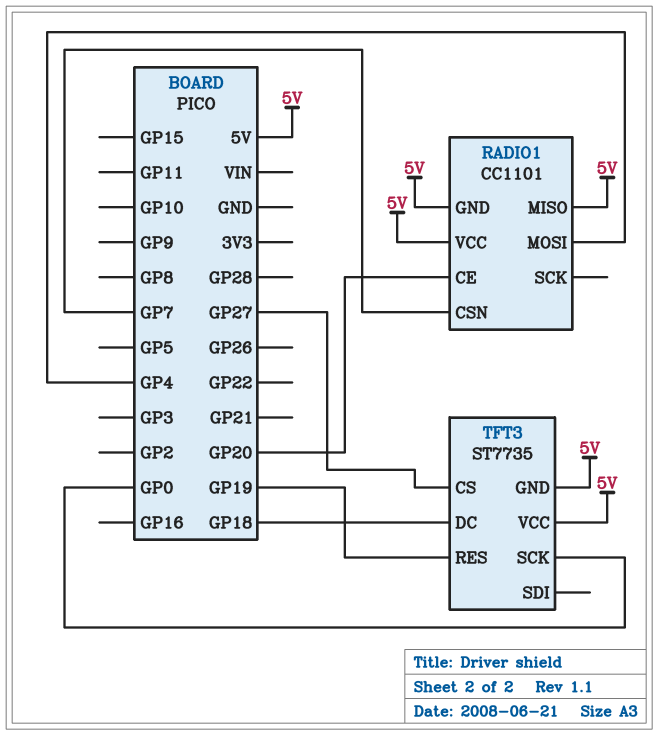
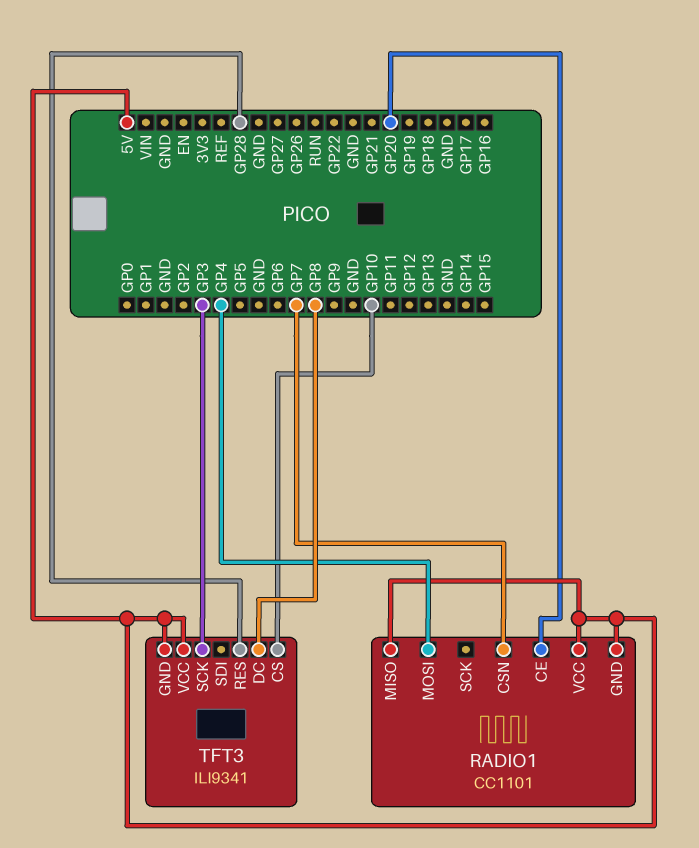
TFT3: ST7735 -> ILI9341
TFT3 pin CS: GP27 -> GP10
TFT3 pin DC: GP18 -> GP8
TFT3 pin RES: GP19 -> GP28
TFT3 pin SCK: GP0 -> GP3

